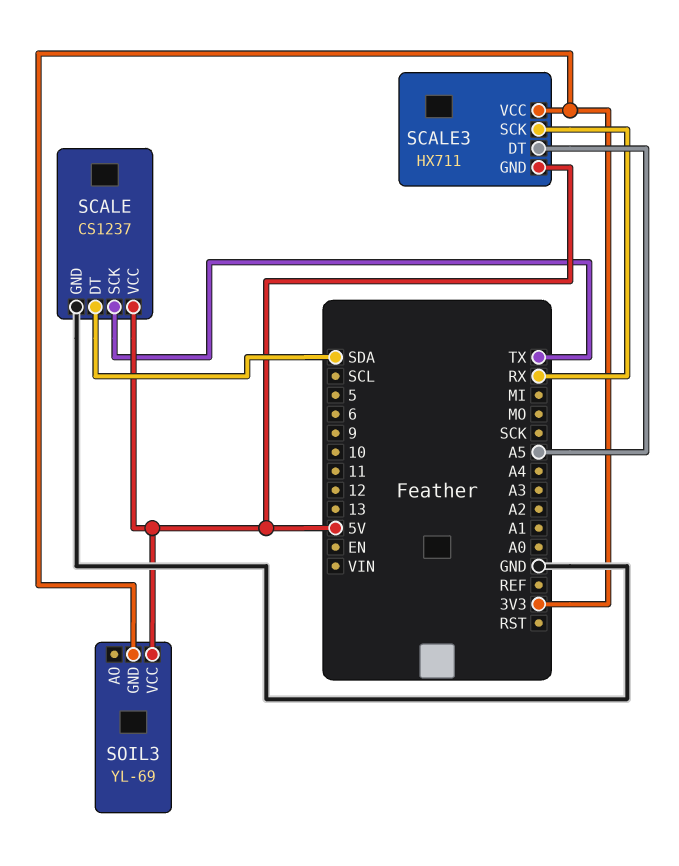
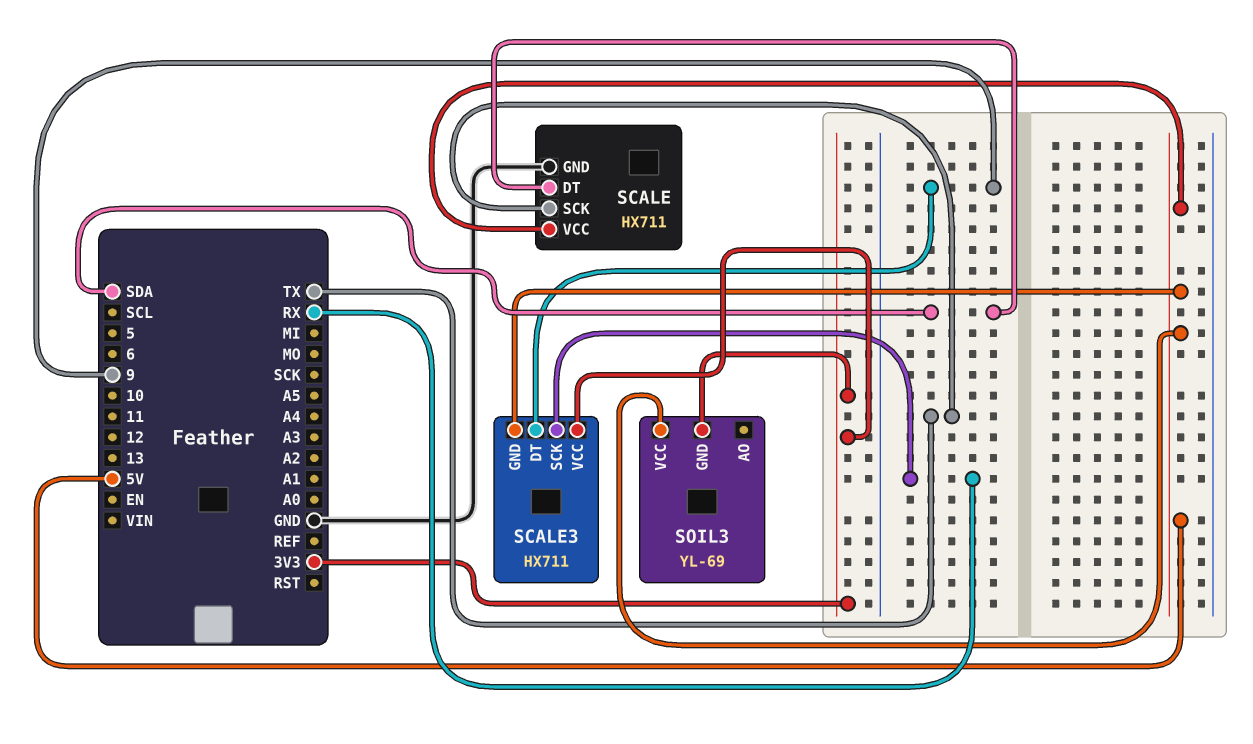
SCALE: CS1237 -> HX711
SCALE3 pin DT: A5 -> 9

